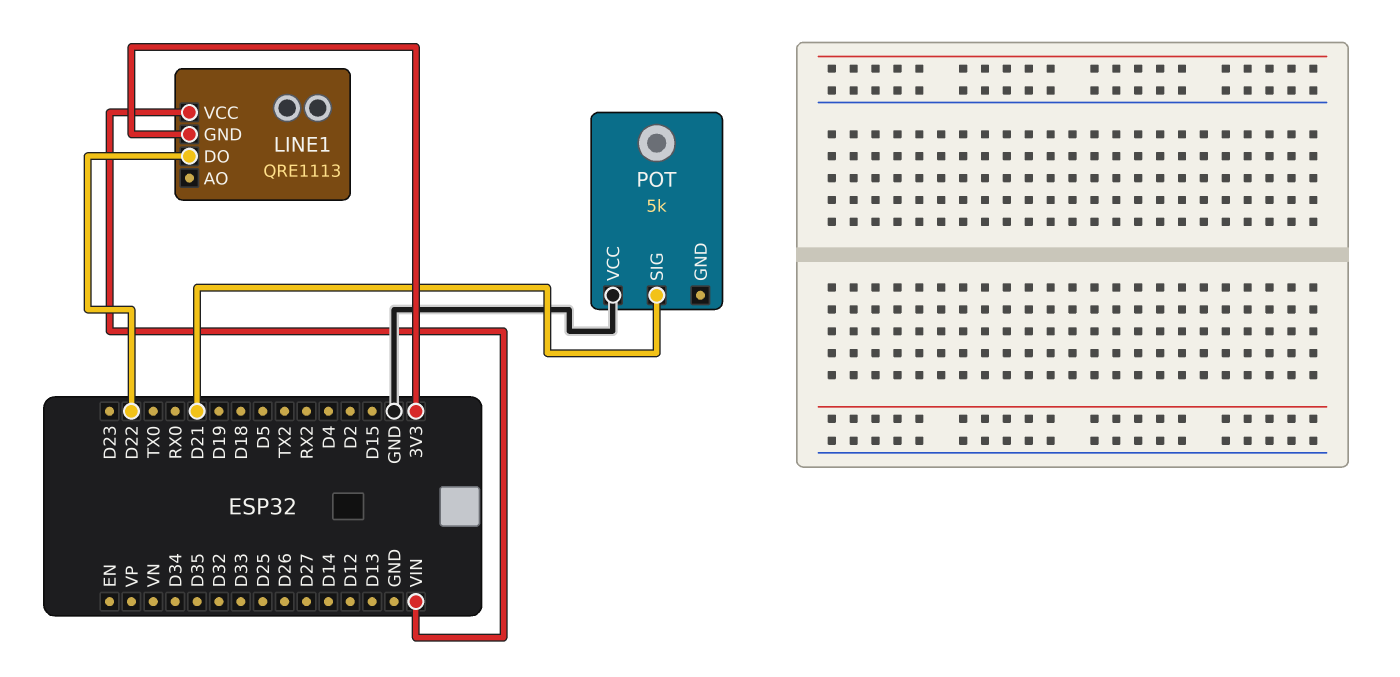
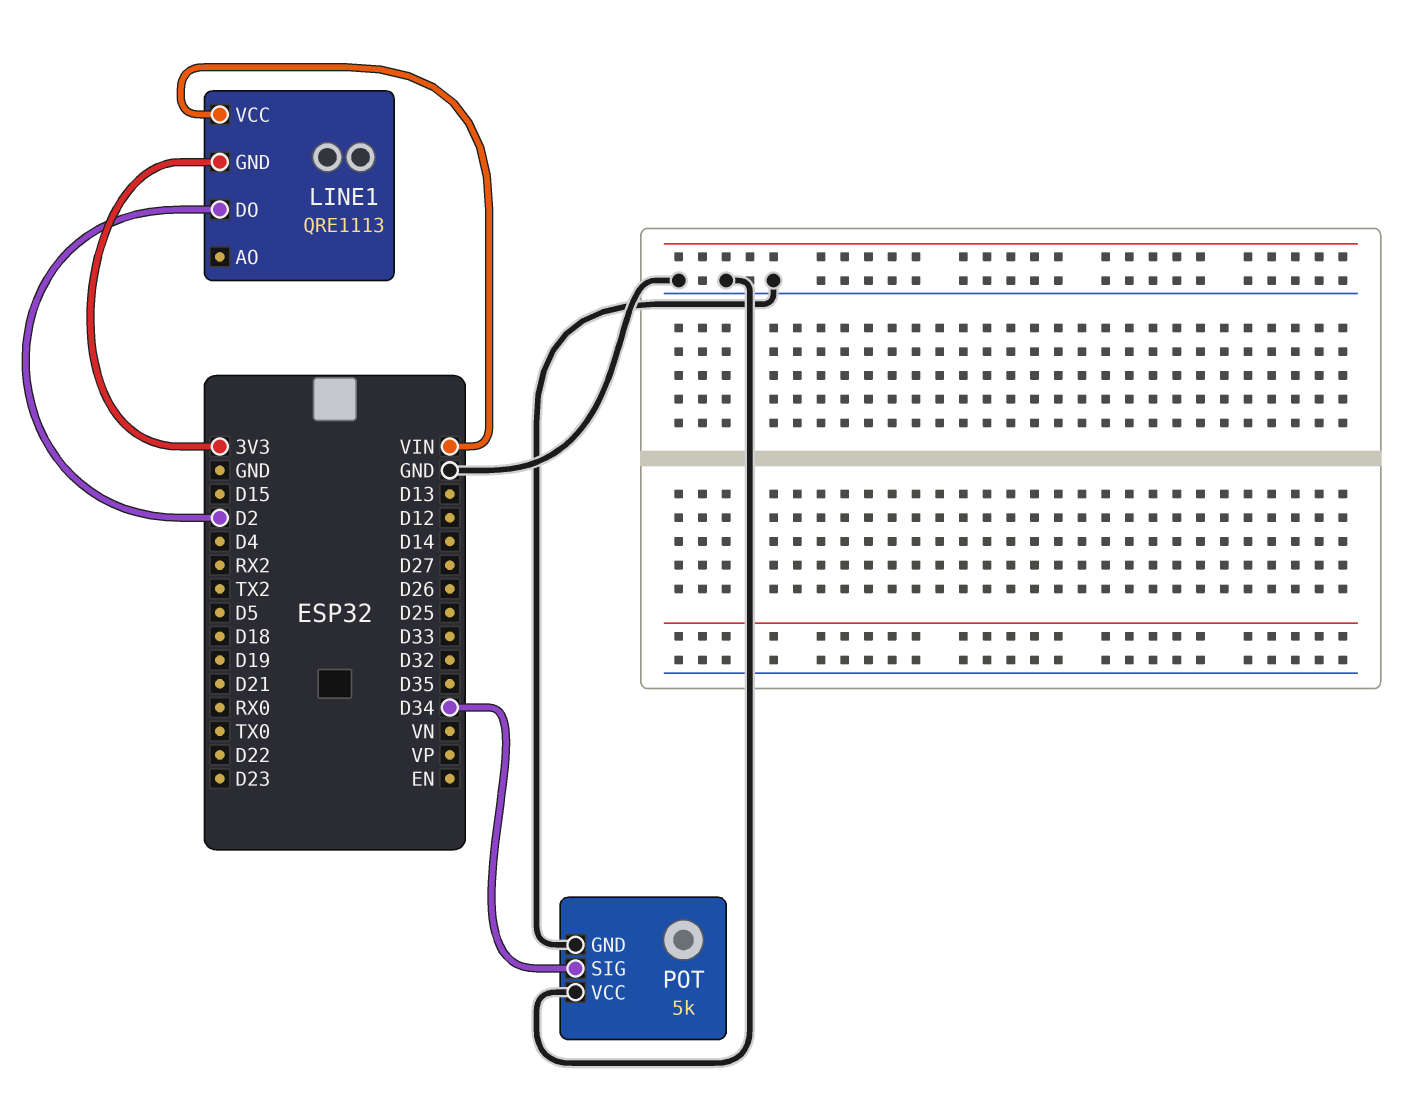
LINE1 pin DO: D22 -> D2
POT pin GND: none -> GND
POT pin SIG: D21 -> D34

